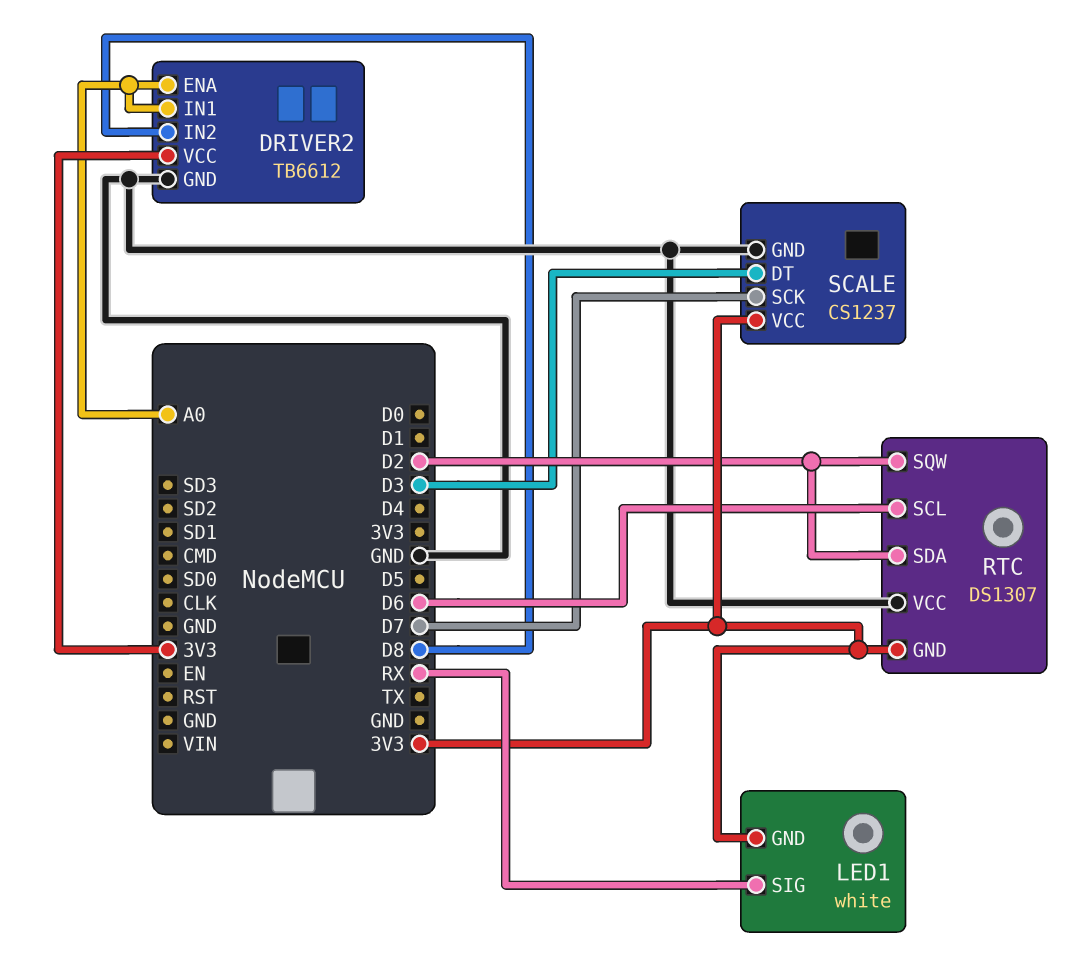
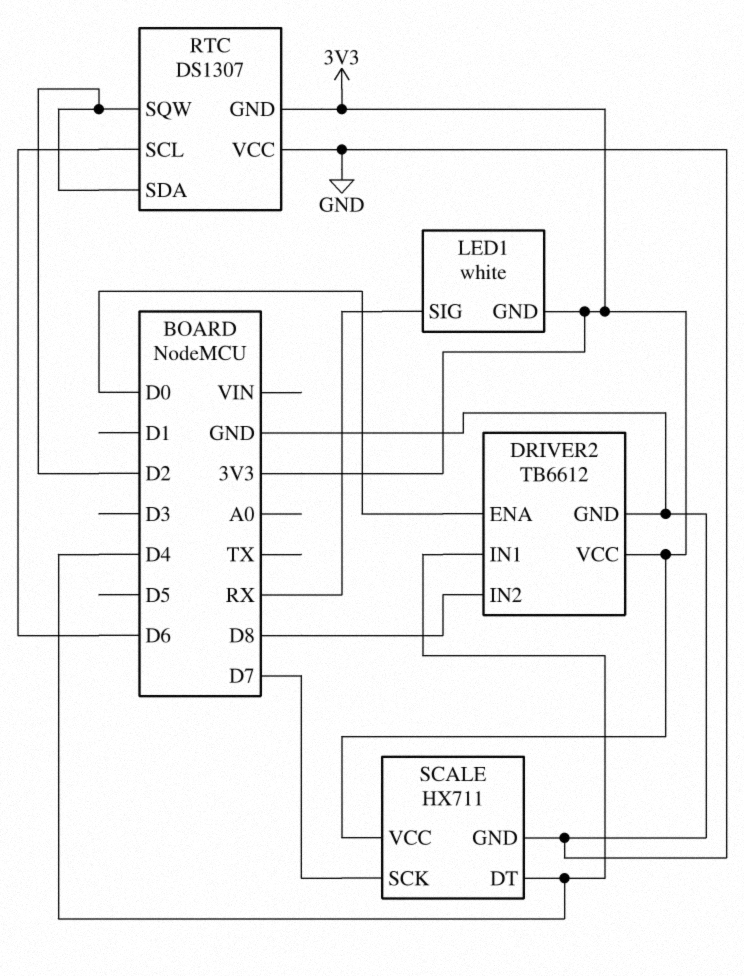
DRIVER2 pin ENA: A0 -> D0
DRIVER2 pin IN1: A0 -> D4
SCALE: CS1237 -> HX711
SCALE pin DT: D3 -> D4

